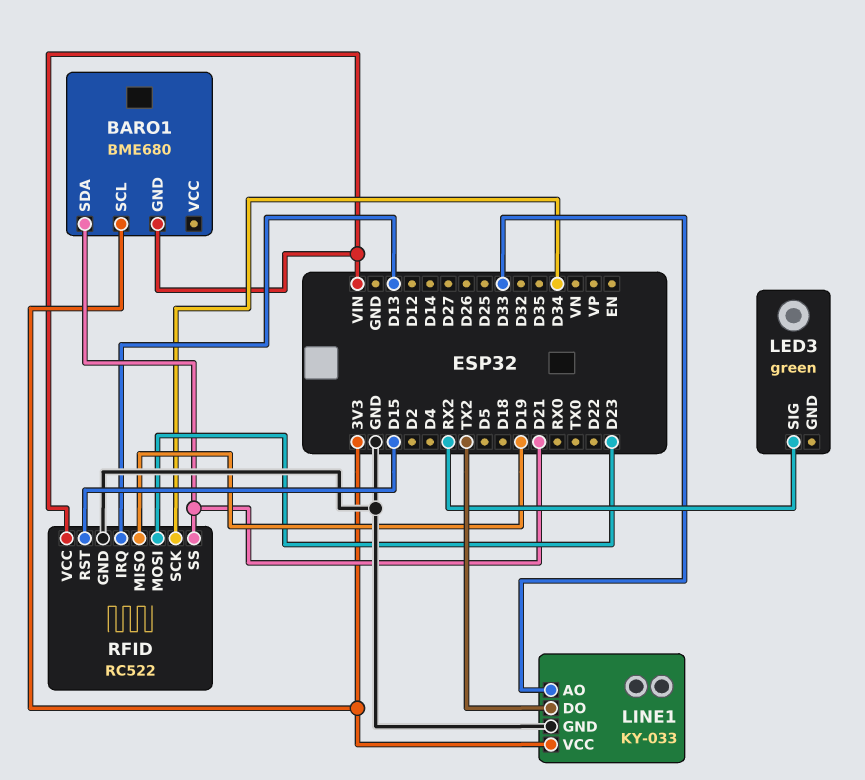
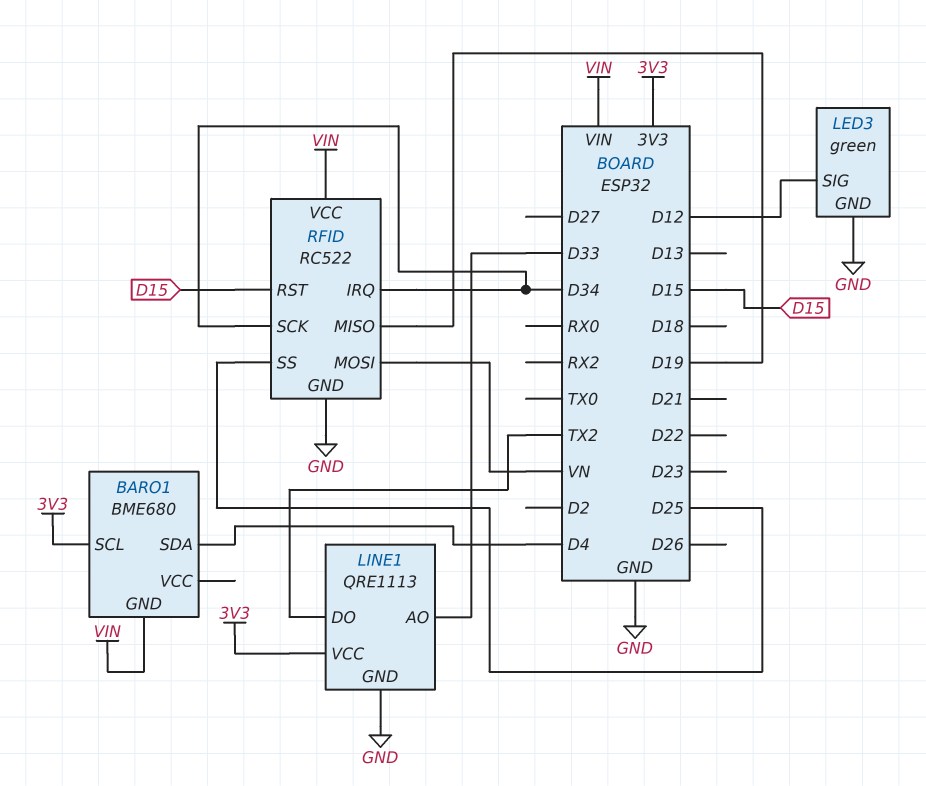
BARO1 pin SDA: D21 -> D4
LED3 pin GND: none -> GND
LED3 pin SIG: RX2 -> D12
LINE1: KY-033 -> QRE1113
RFID pin IRQ: D13 -> D34
RFID pin MOSI: D23 -> VN
RFID pin SS: D21 -> D25

